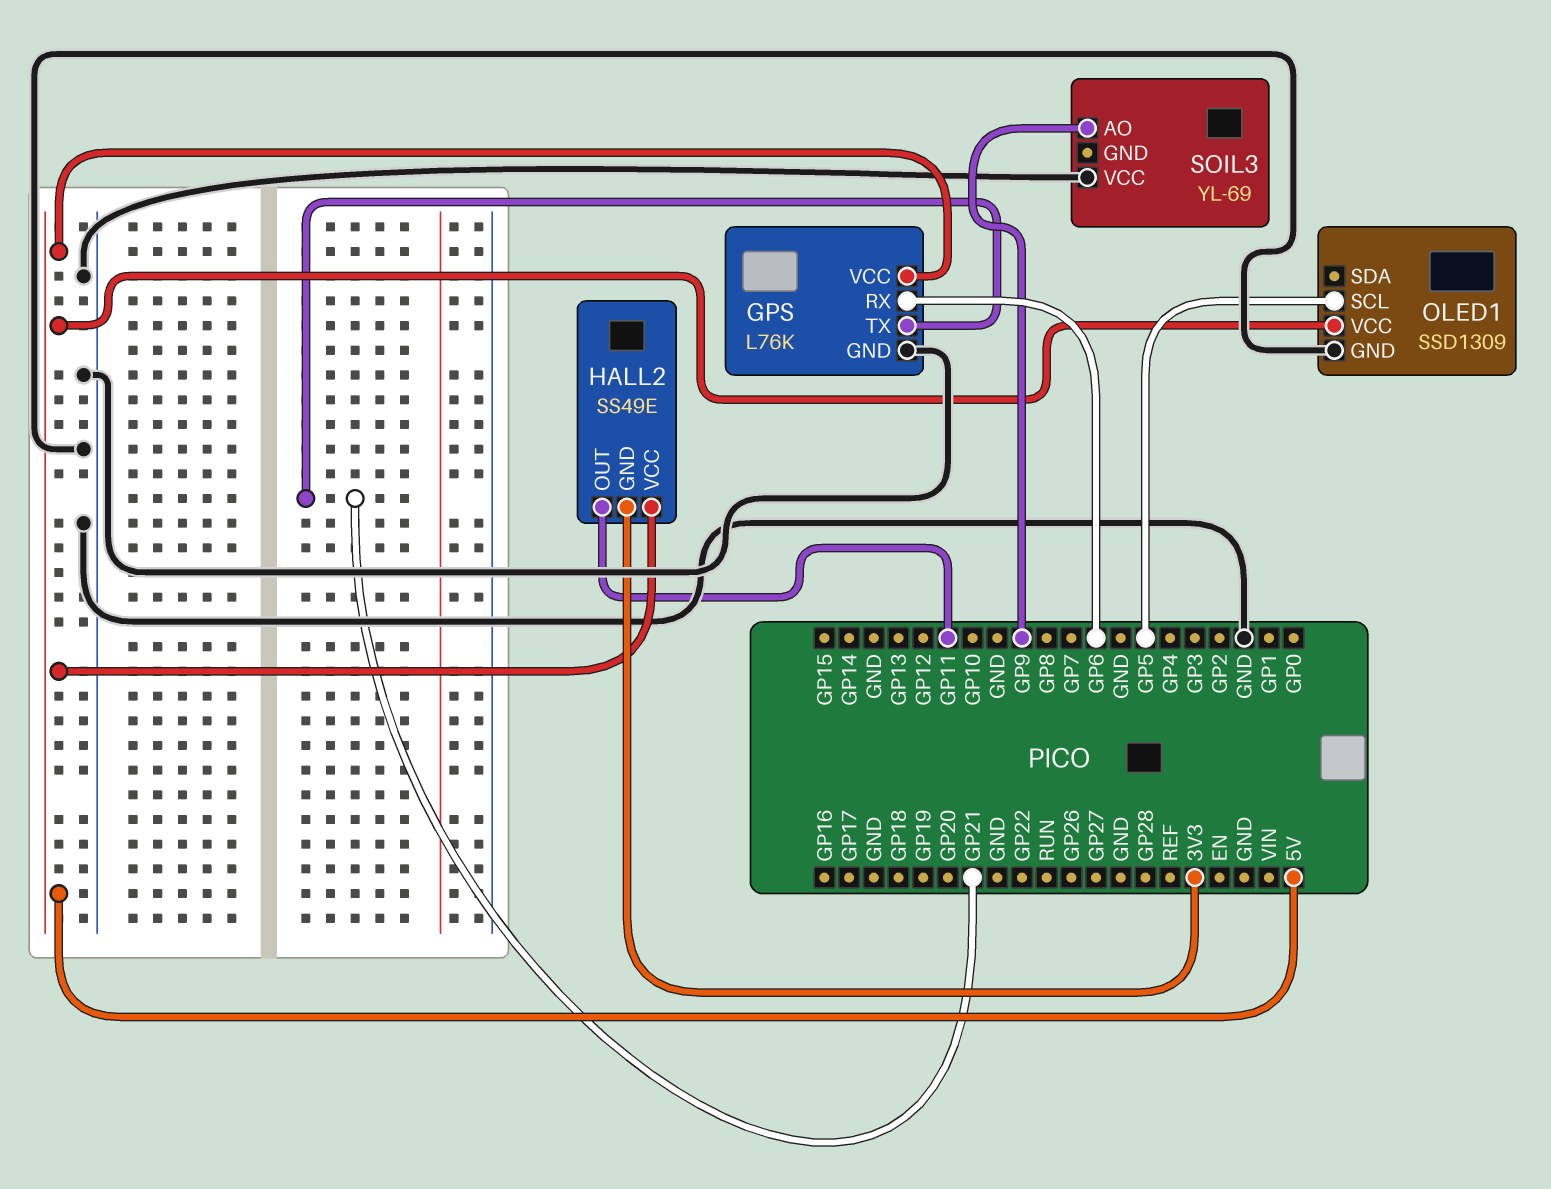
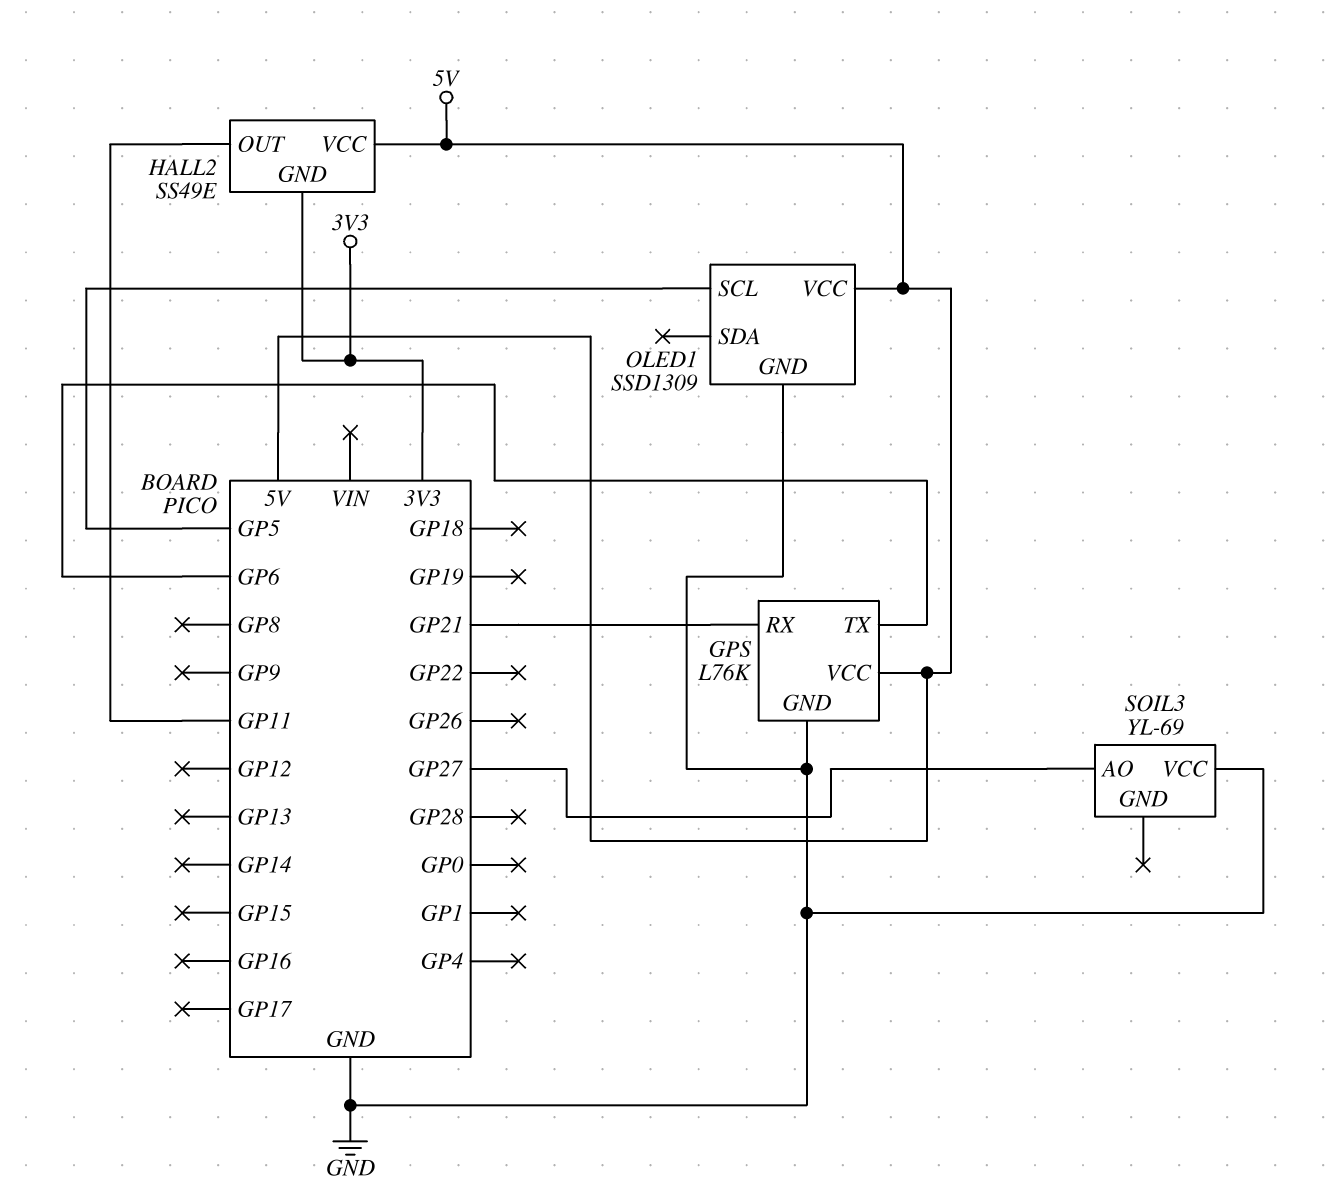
GPS pin RX: GP6 -> GP21
GPS pin TX: GP21 -> GP6
SOIL3 pin AO: GP9 -> GP27

